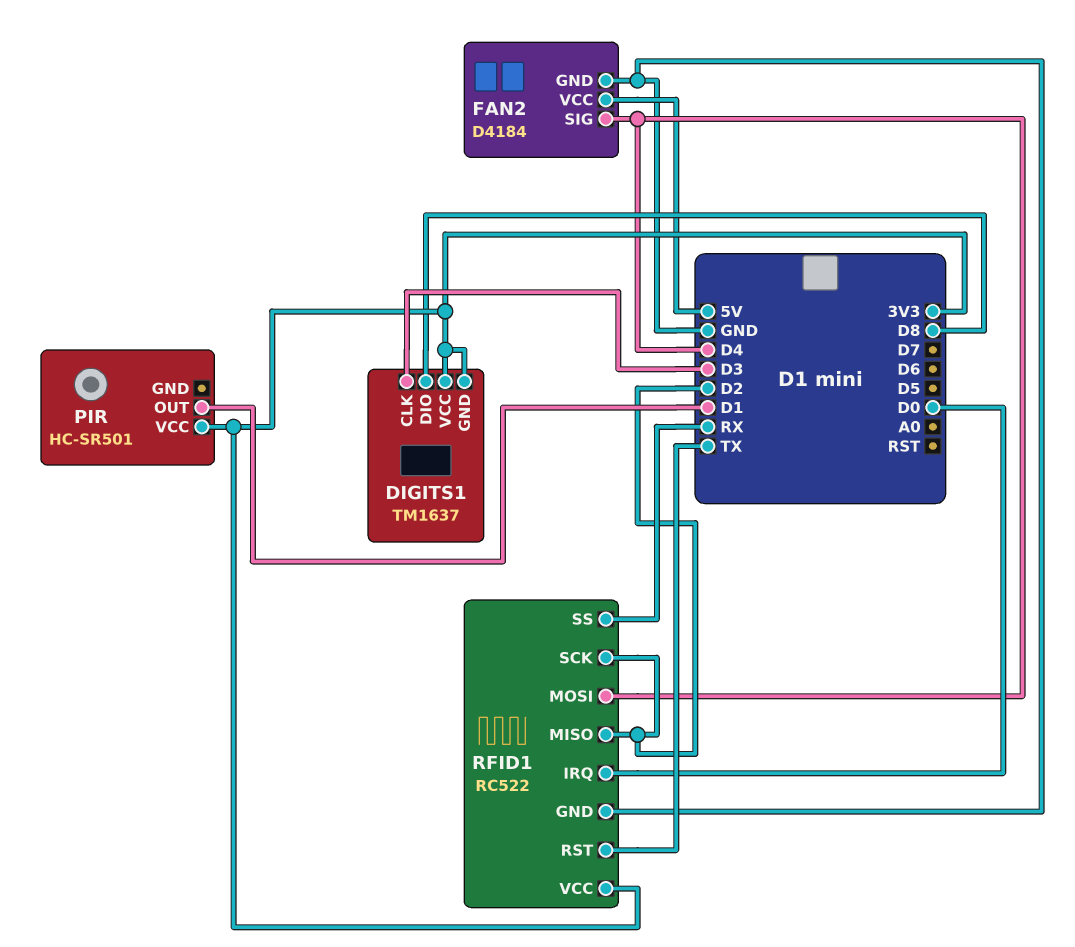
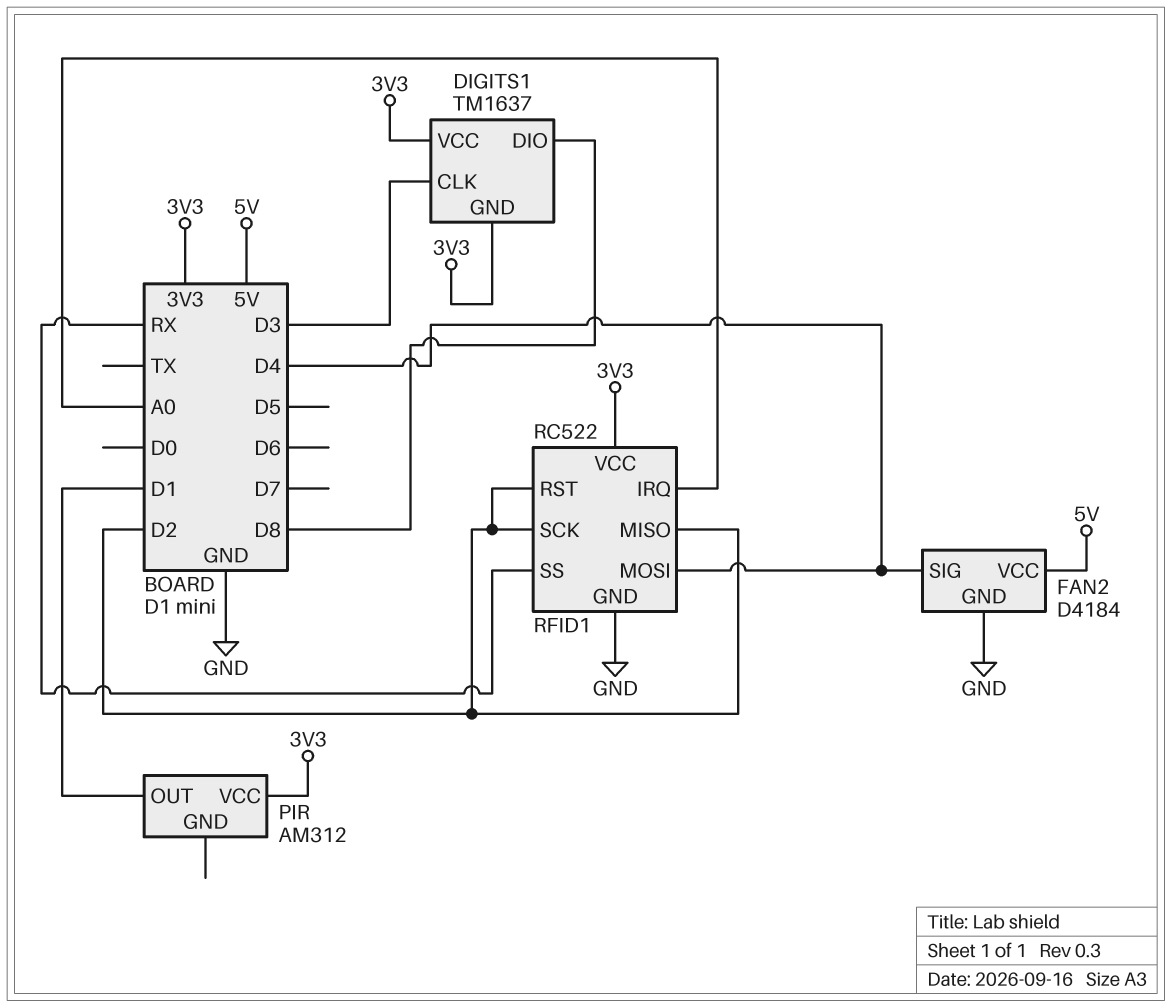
PIR: HC-SR501 -> AM312
RFID1 pin IRQ: D0 -> A0
RFID1 pin RST: TX -> D2

